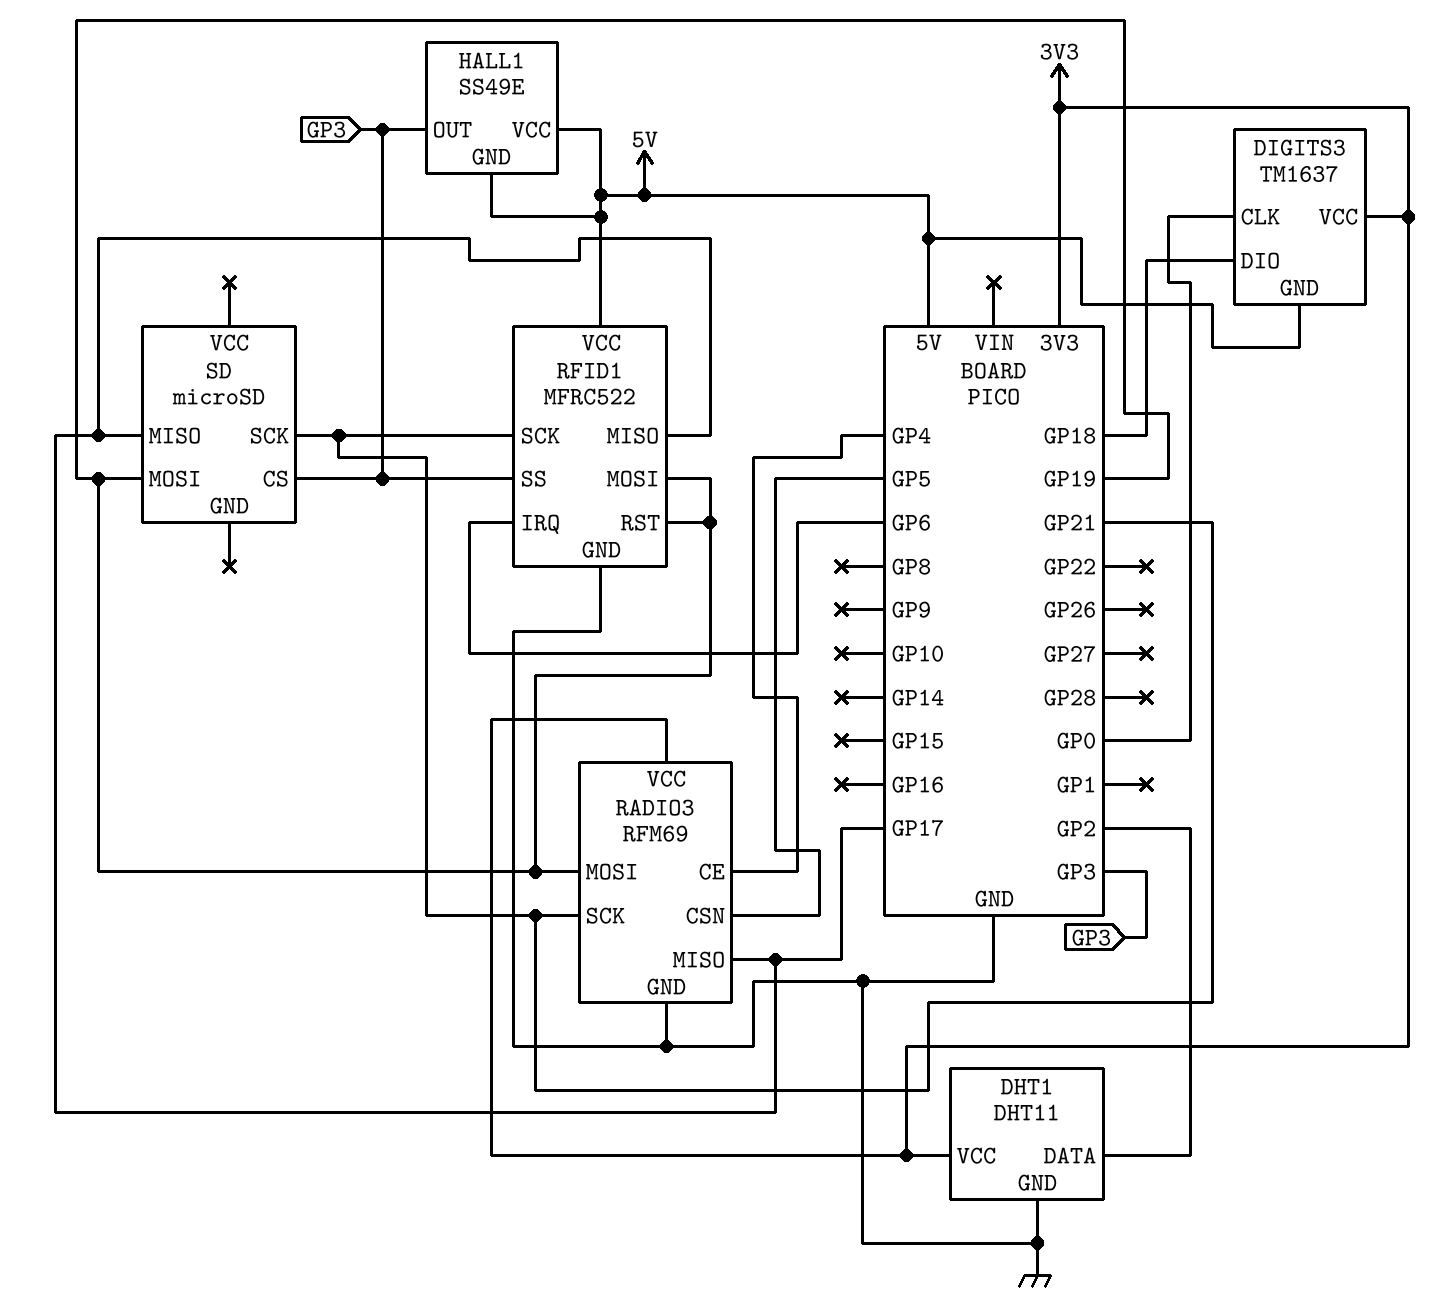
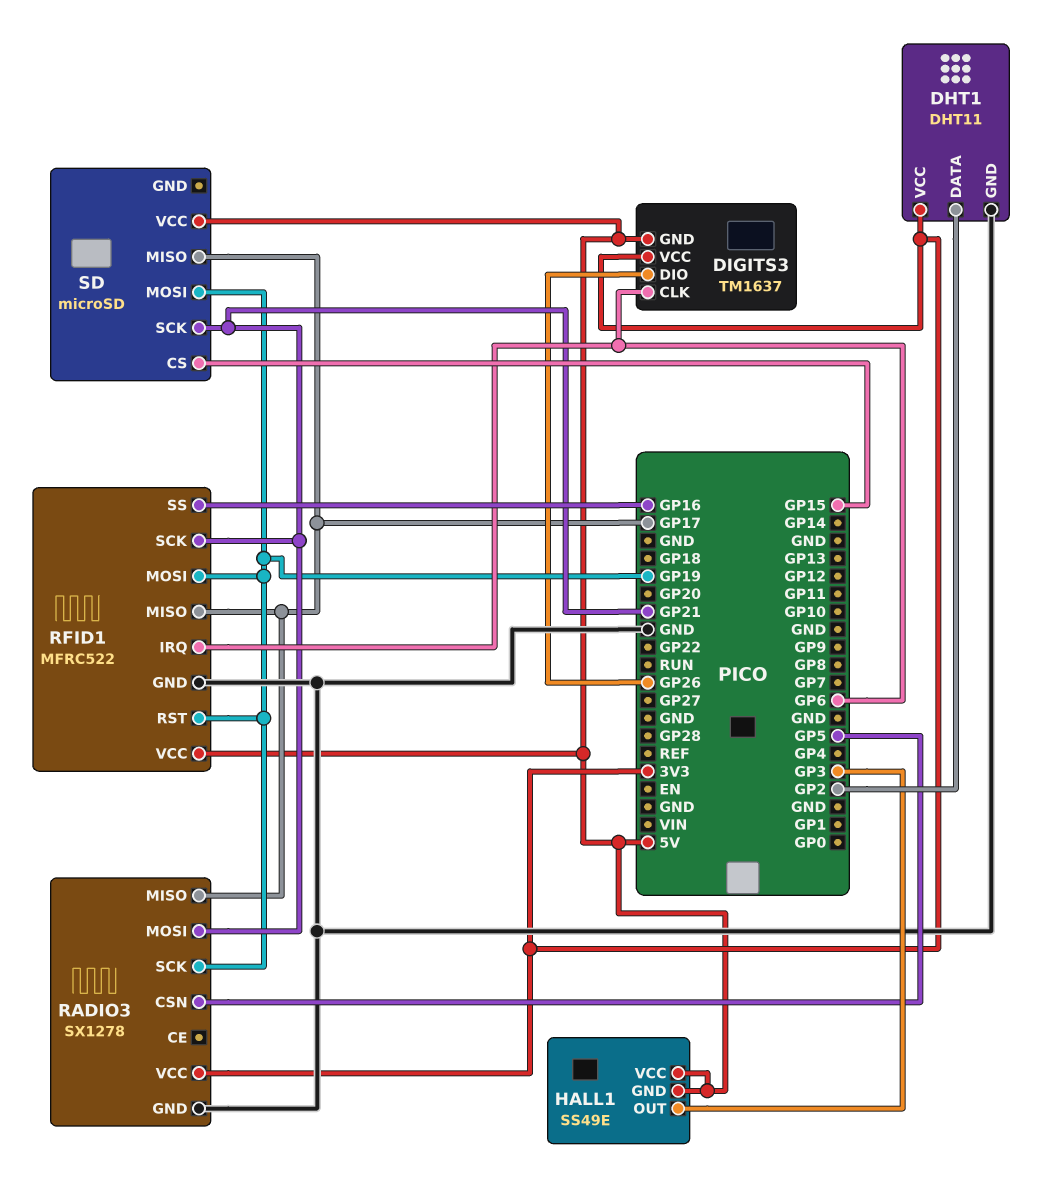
DIGITS3 pin CLK: GP0 -> GP6
DIGITS3 pin DIO: GP18 -> GP26
RADIO3: RFM69 -> SX1278
RADIO3 pin CE: GP4 -> none
RADIO3 pin MOSI: GP19 -> GP21
RADIO3 pin SCK: GP21 -> GP19
RFID1 pin SS: GP3 -> GP16
SD pin CS: GP3 -> GP15
SD pin VCC: none -> 5V

